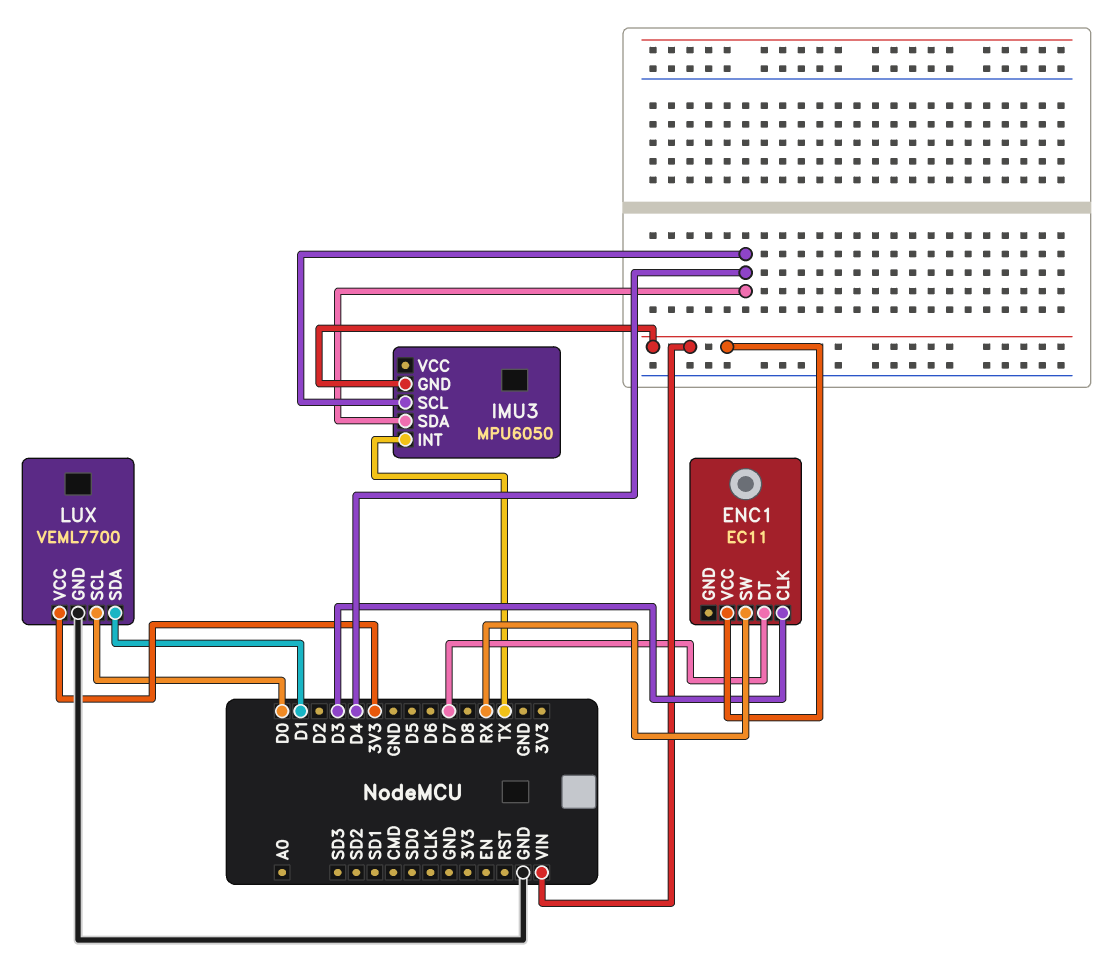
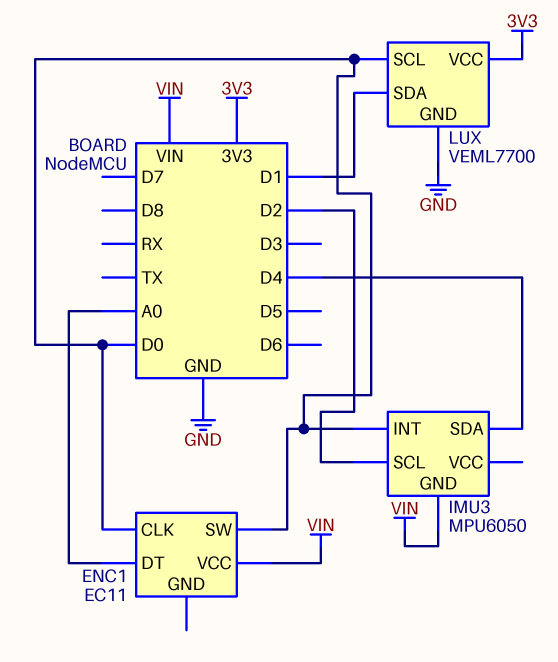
ENC1 pin CLK: D3 -> D0
ENC1 pin DT: D7 -> A0
ENC1 pin SW: RX -> D0
IMU3 pin INT: TX -> D0
IMU3 pin SCL: D4 -> D2

